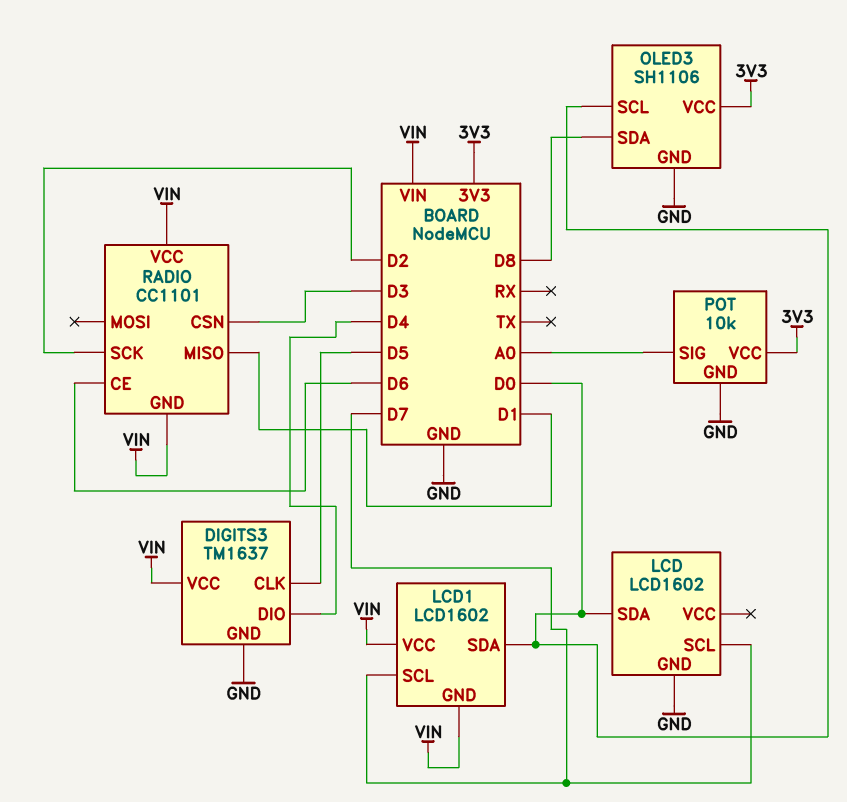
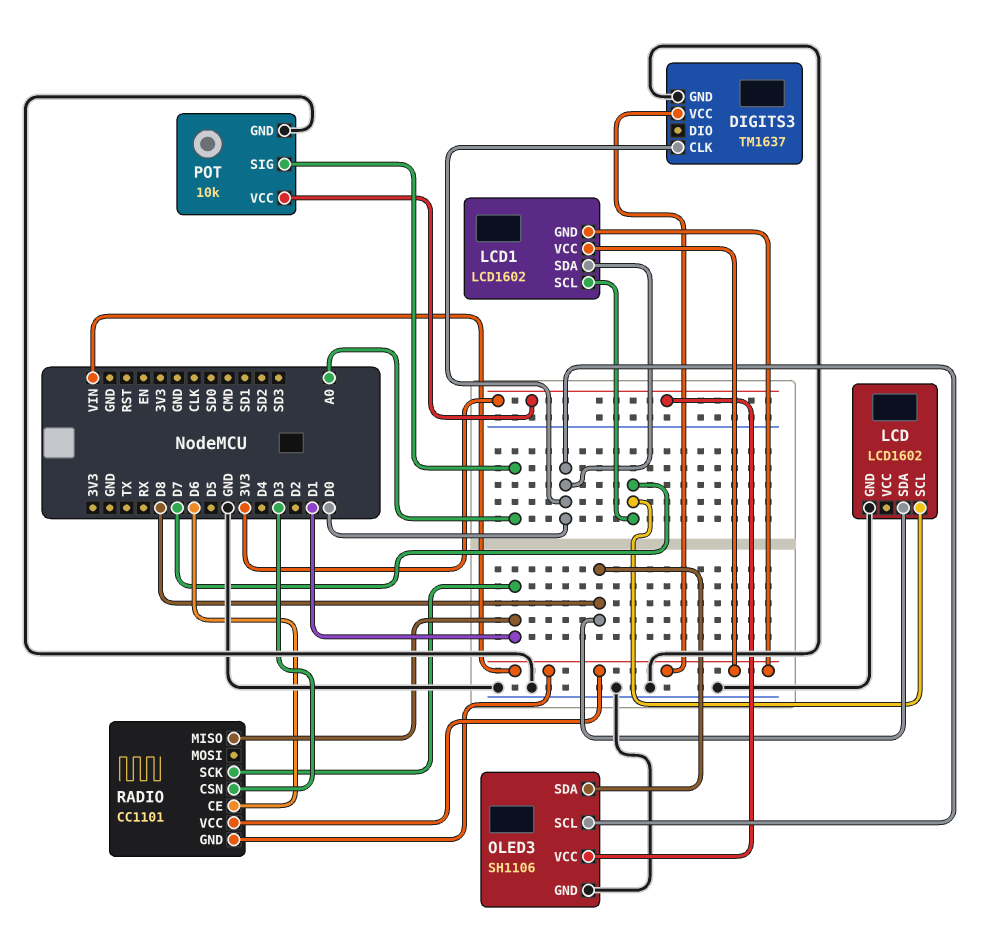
DIGITS3 pin CLK: D5 -> D0
DIGITS3 pin DIO: D4 -> none
LCD pin SDA: D0 -> D8
RADIO pin SCK: D2 -> D1

